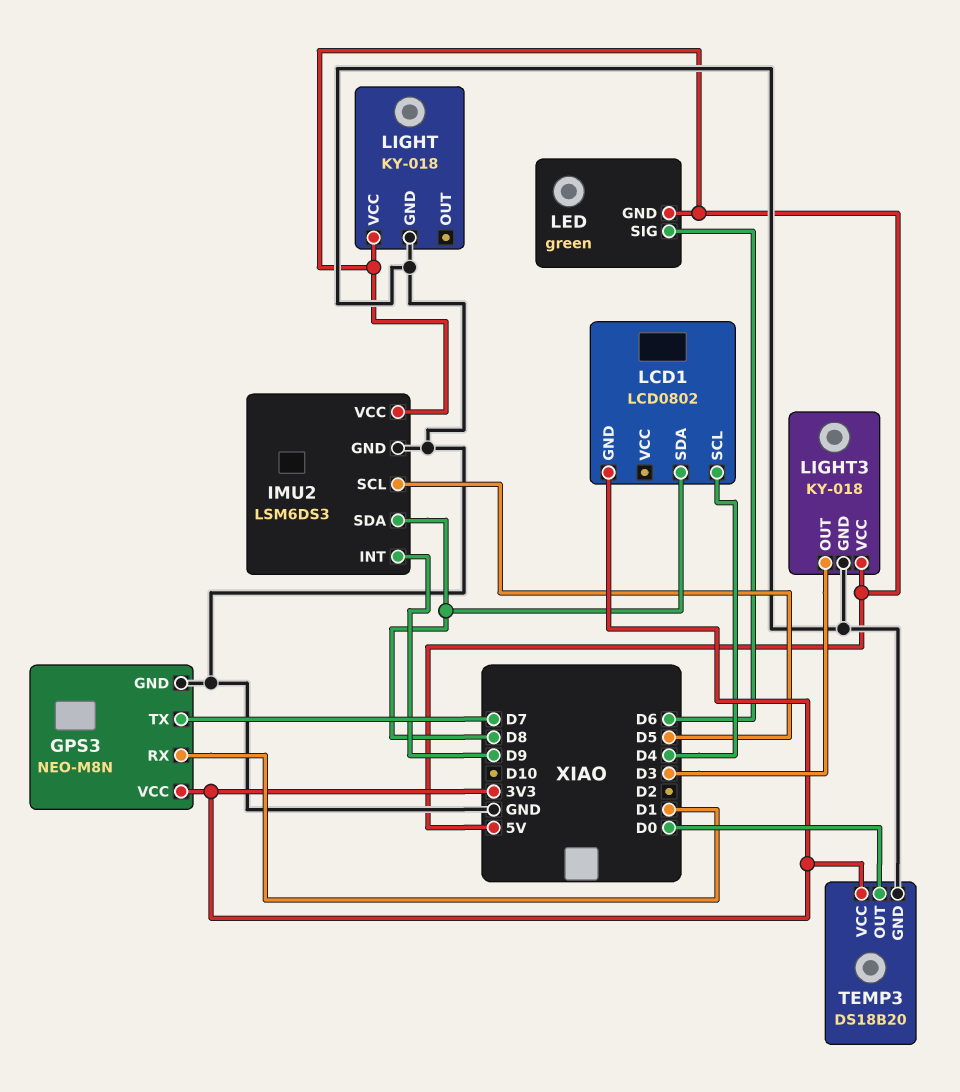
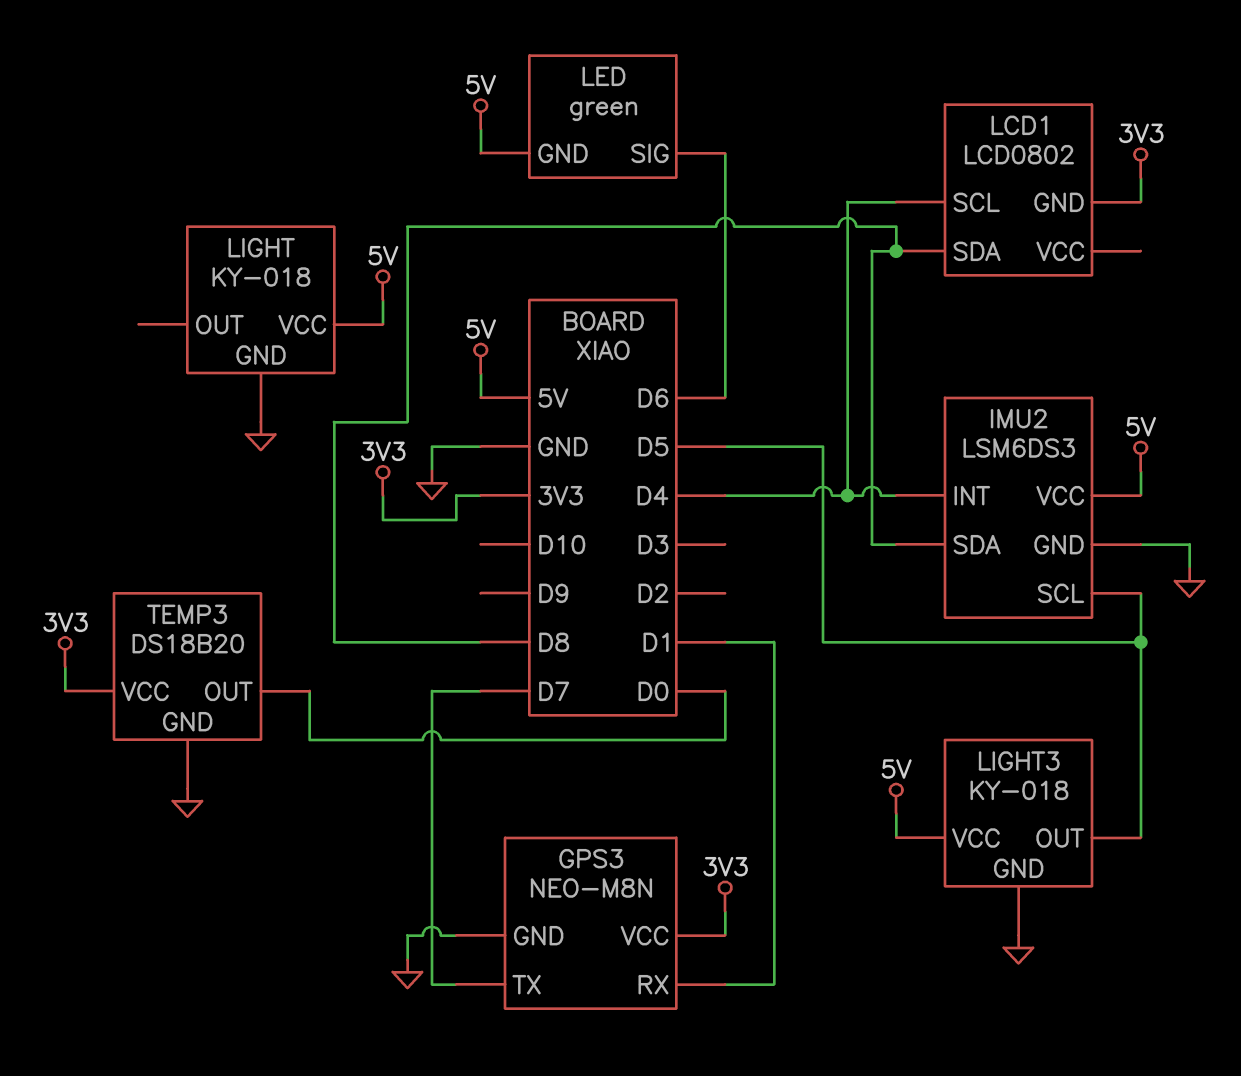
IMU2 pin INT: D9 -> D4
LIGHT3 pin OUT: D3 -> D5

